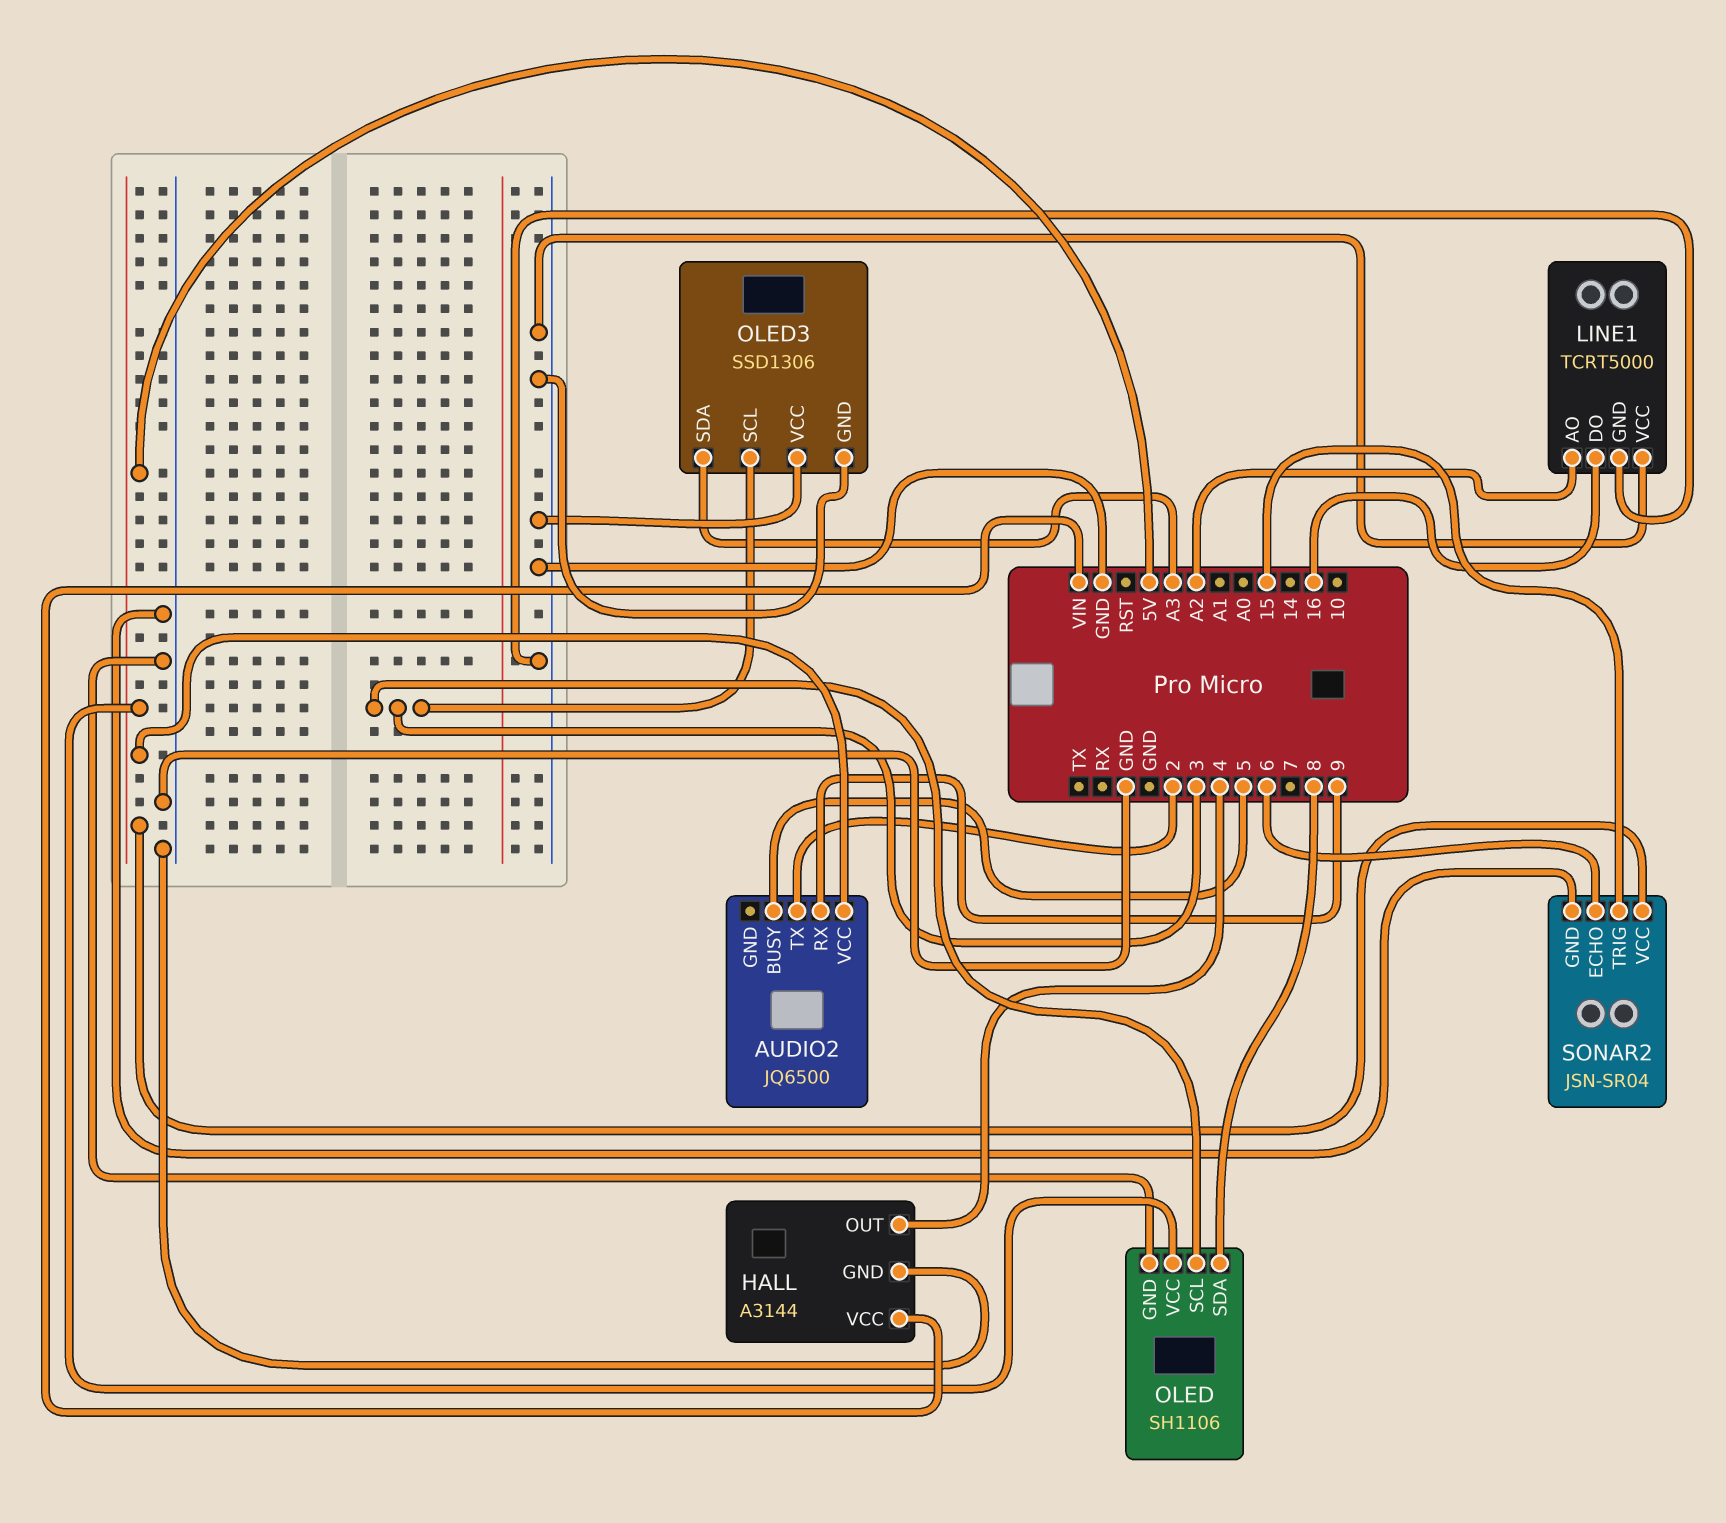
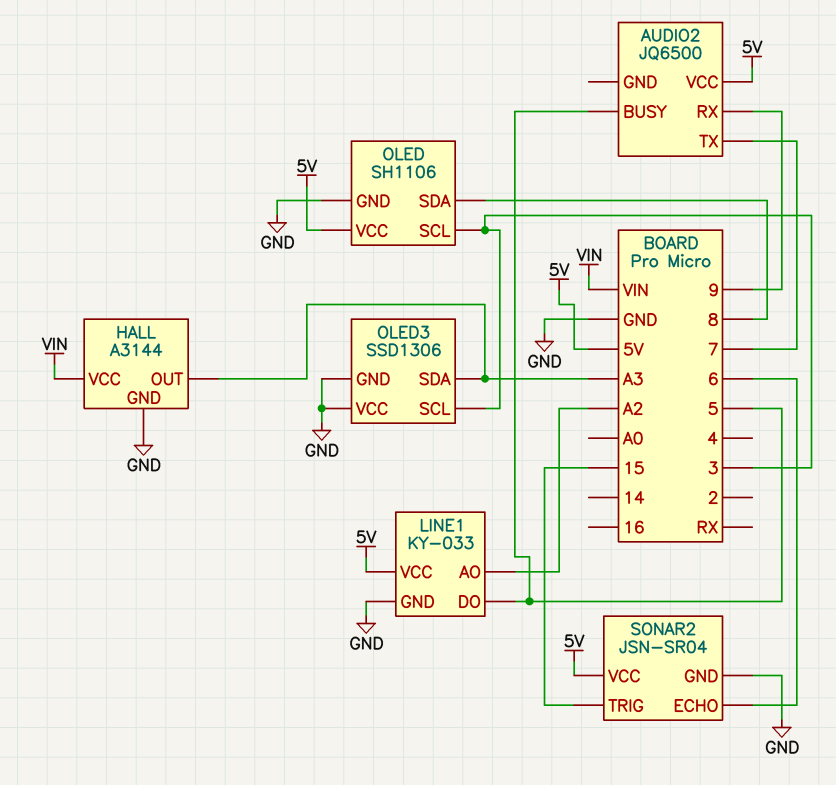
AUDIO2 pin TX: 2 -> 7
HALL pin OUT: 4 -> A3
LINE1: TCRT5000 -> KY-033
LINE1 pin DO: 16 -> 5
LINE1 pin VCC: GND -> 5V

